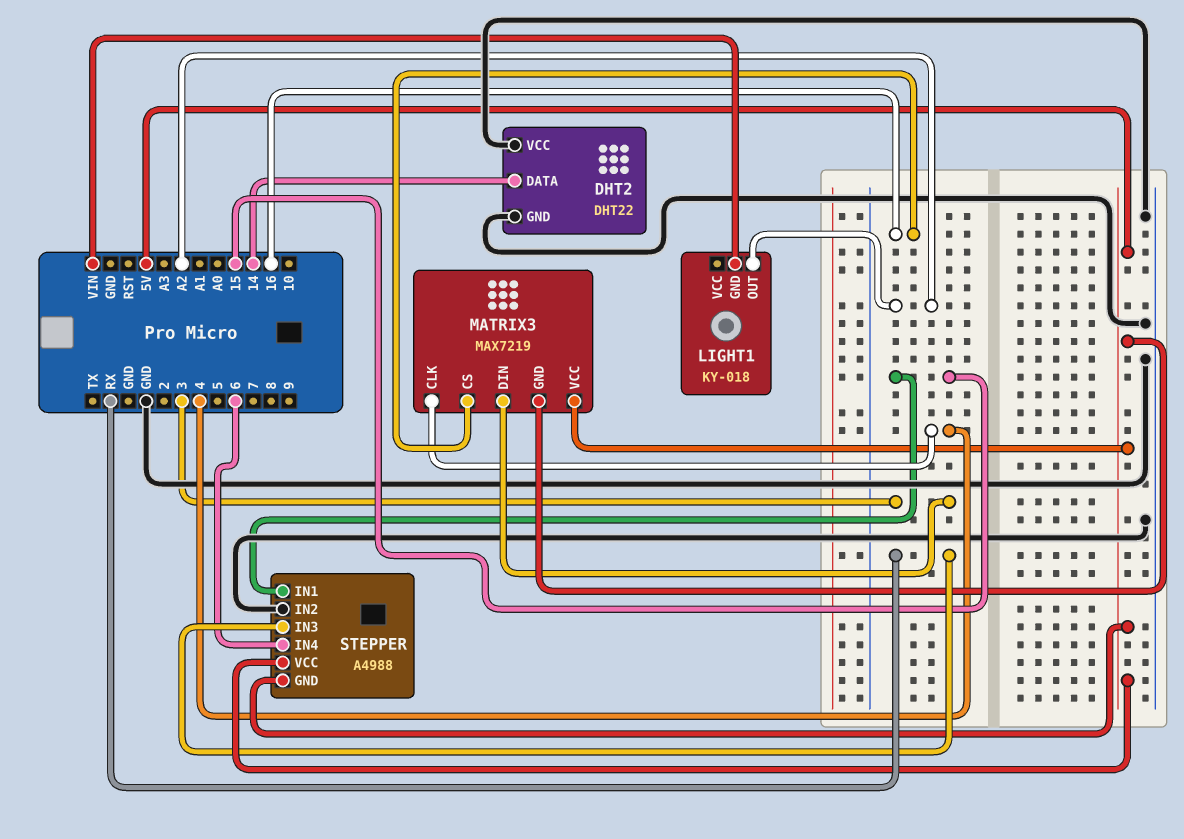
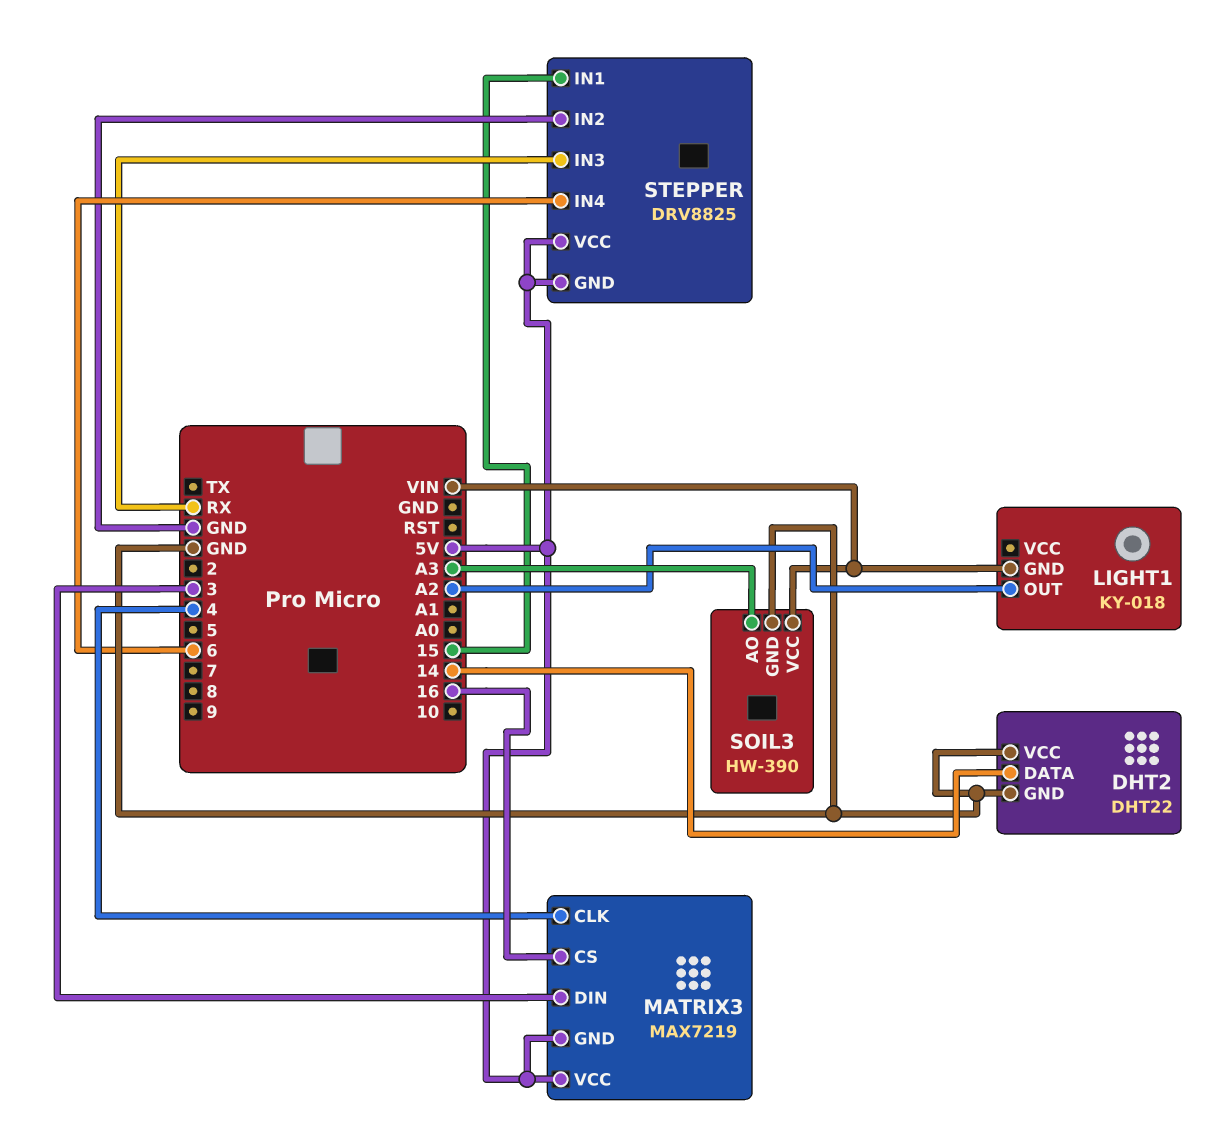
SOIL3: none -> HW-390
SOIL3 pin AO: none -> A3
SOIL3 pin GND: none -> GND
SOIL3 pin VCC: none -> VIN
STEPPER: A4988 -> DRV8825

